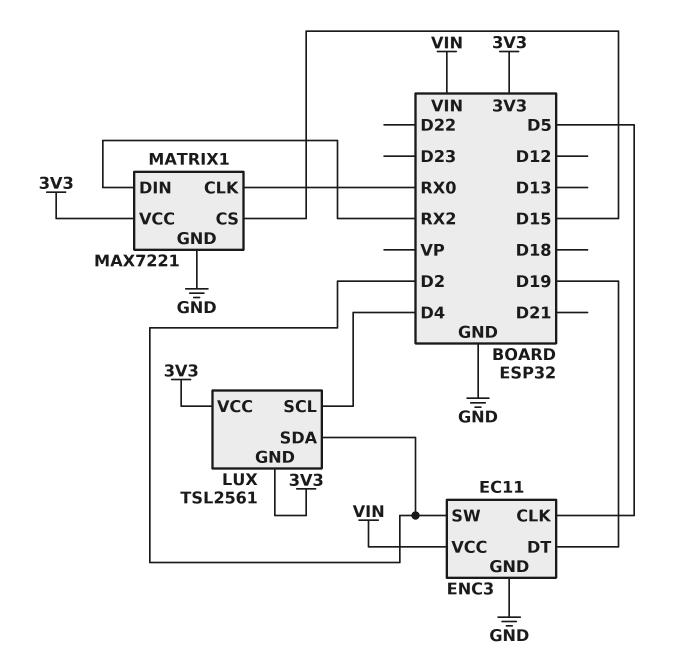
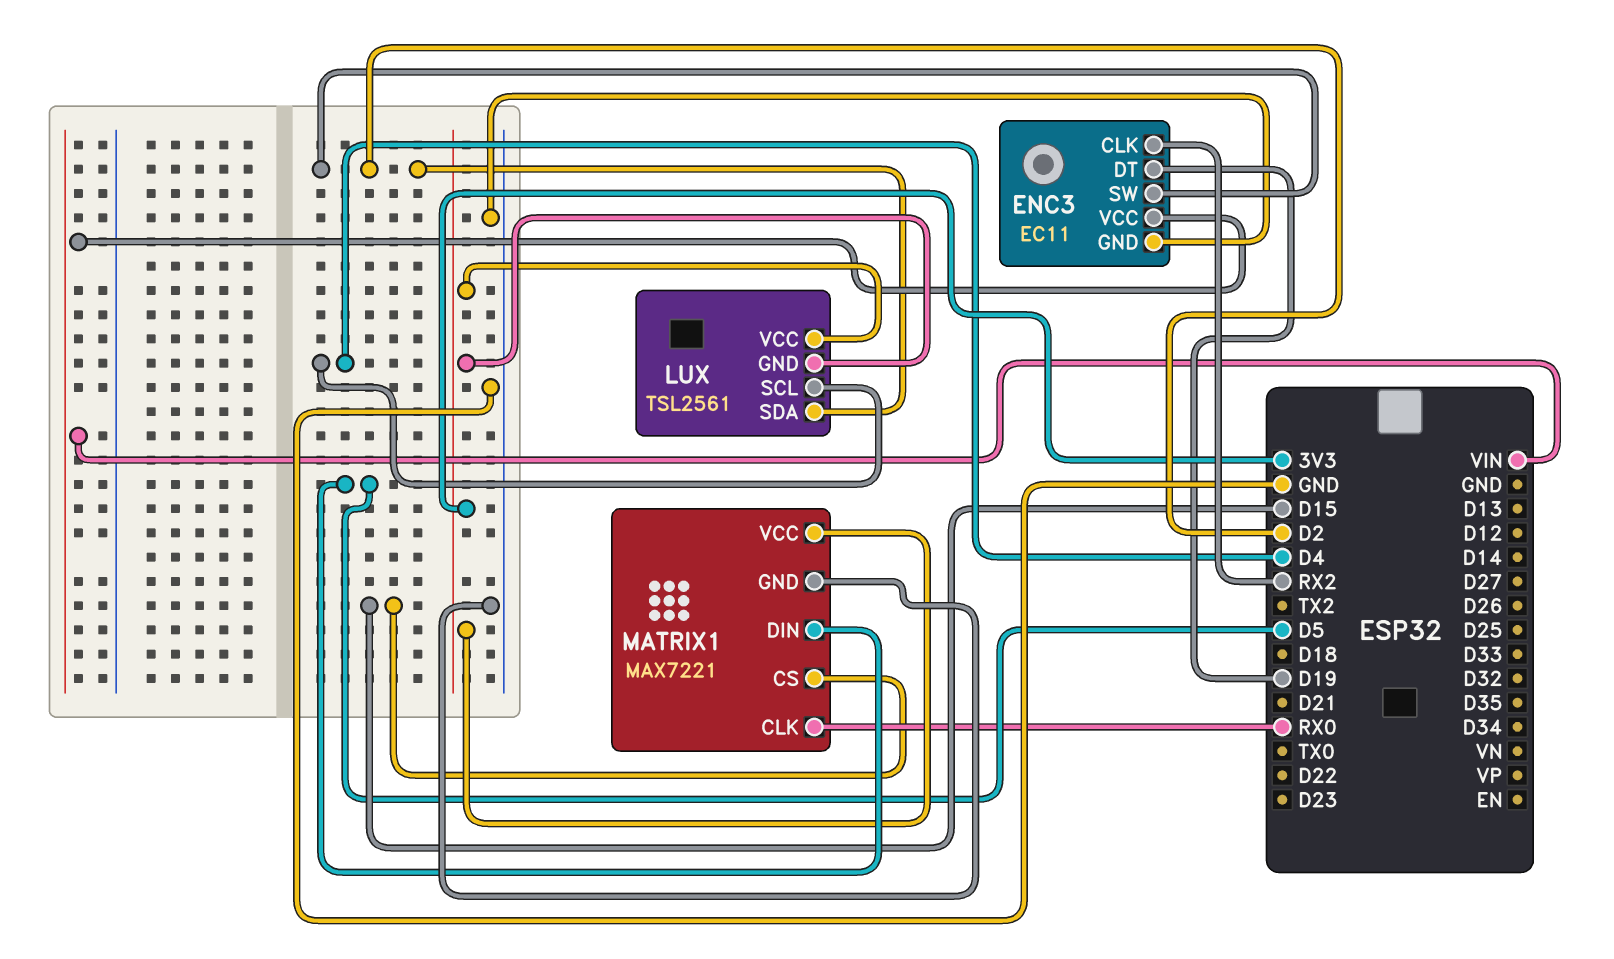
ENC3 pin CLK: D5 -> RX2
MATRIX1 pin DIN: RX2 -> D5

